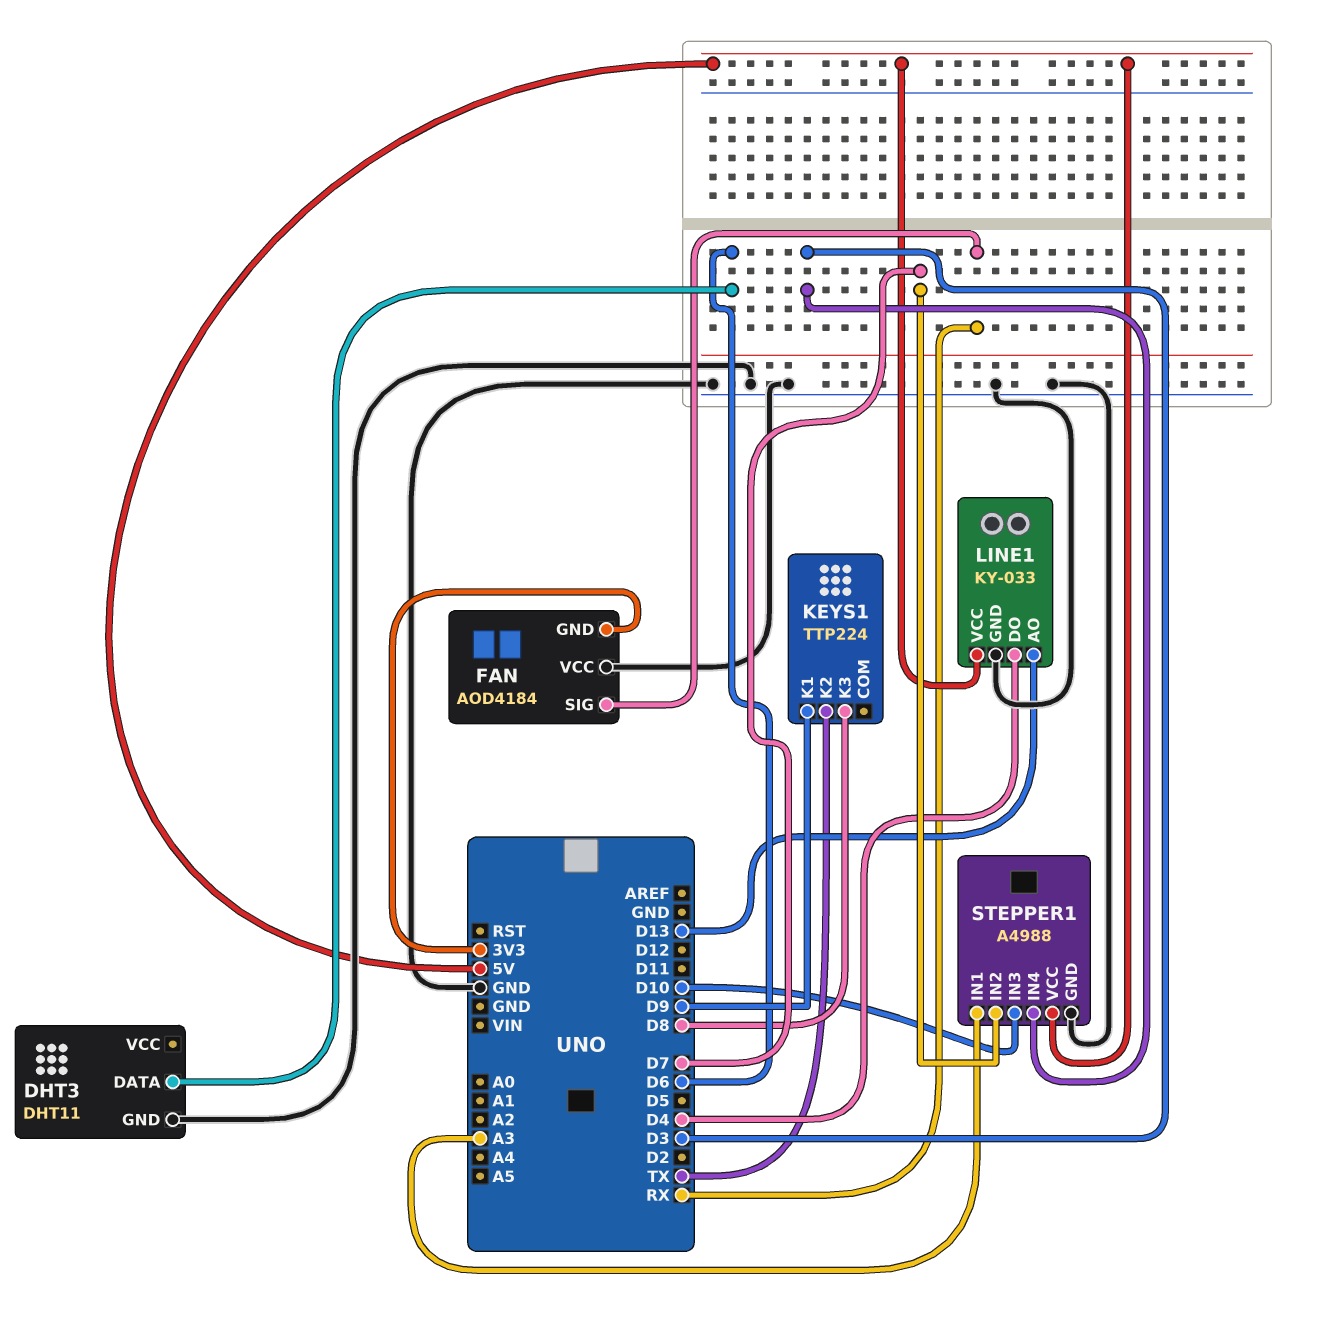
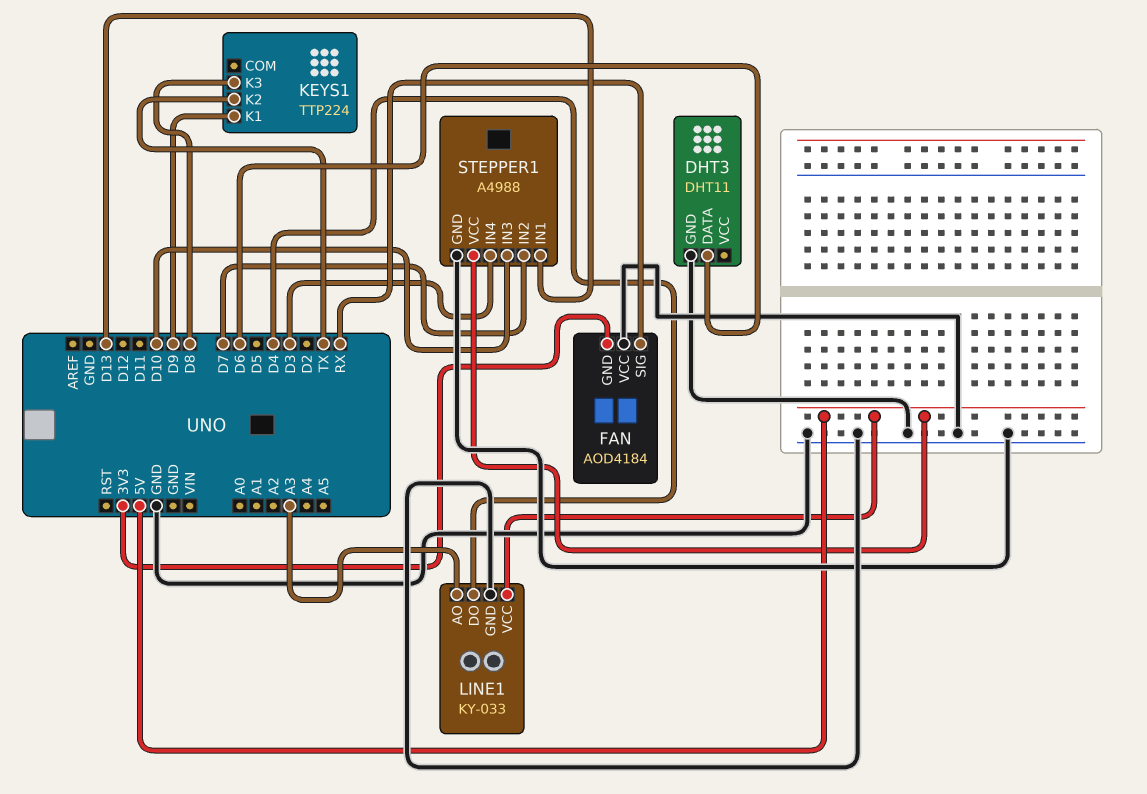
LINE1 pin AO: D13 -> A3
STEPPER1 pin IN1: A3 -> D13

